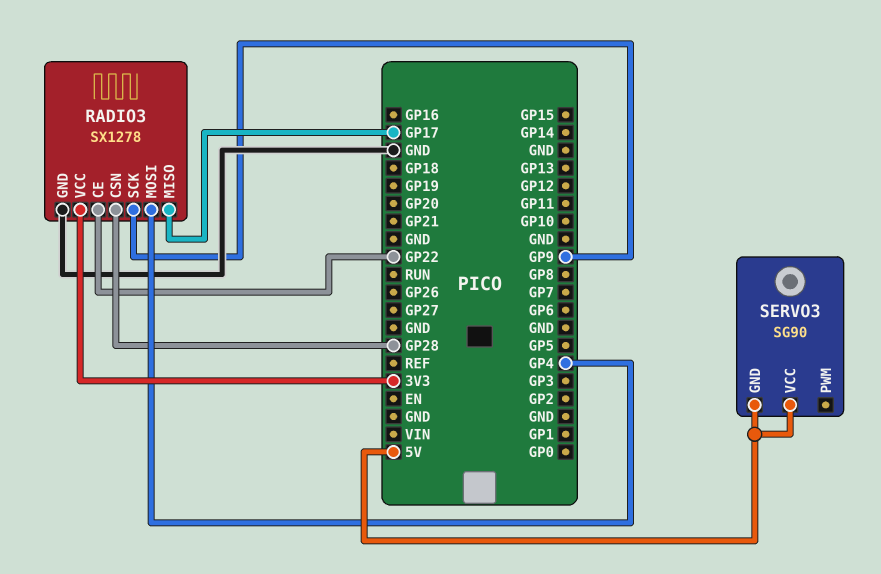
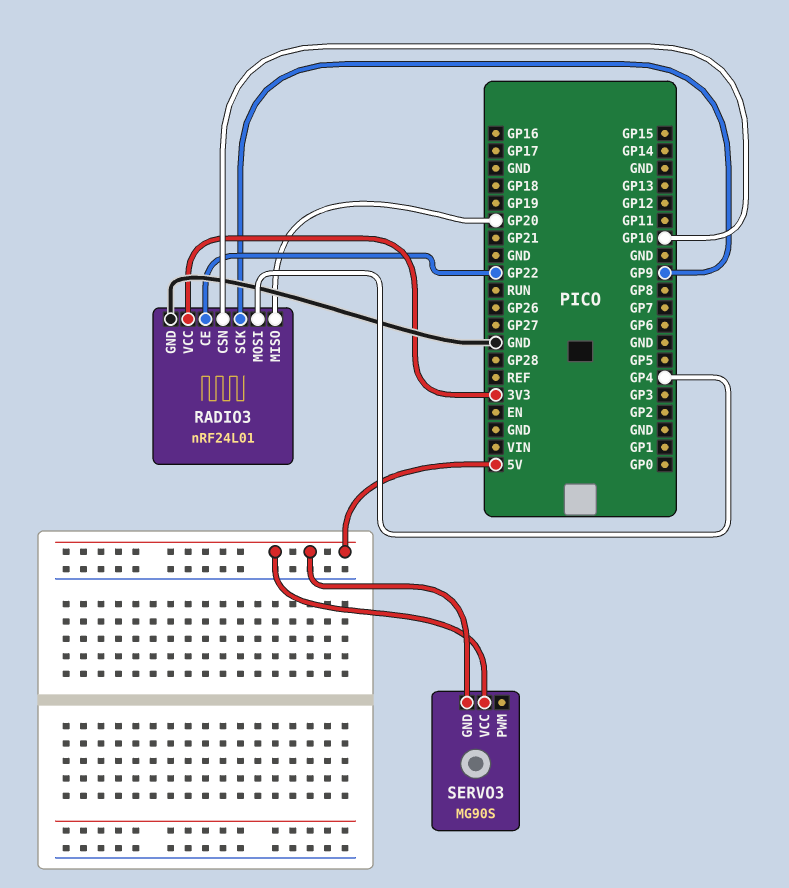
RADIO3: SX1278 -> nRF24L01
RADIO3 pin CSN: GP28 -> GP10
RADIO3 pin MISO: GP17 -> GP20
SERVO3: SG90 -> MG90S

